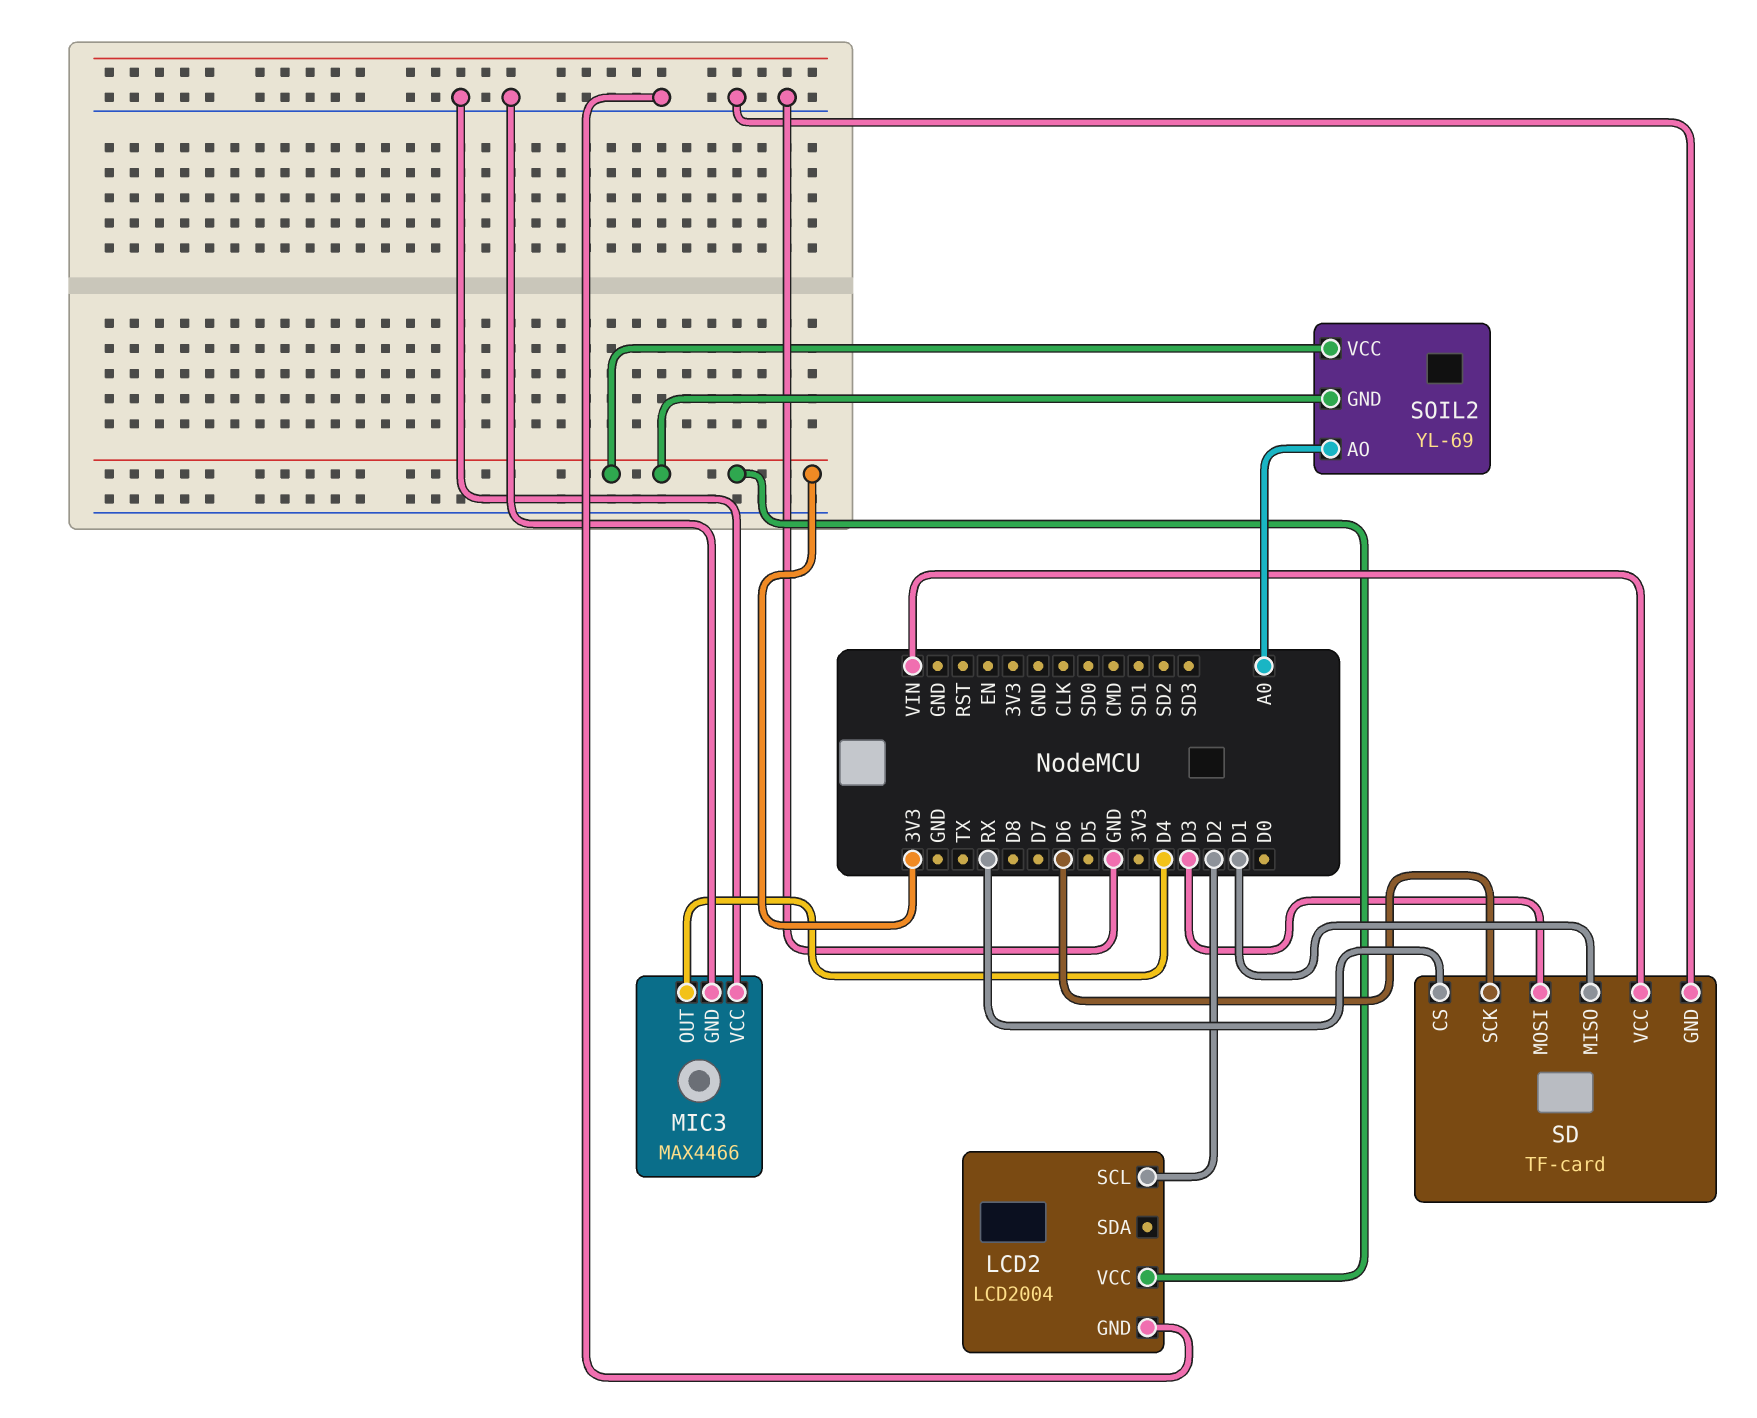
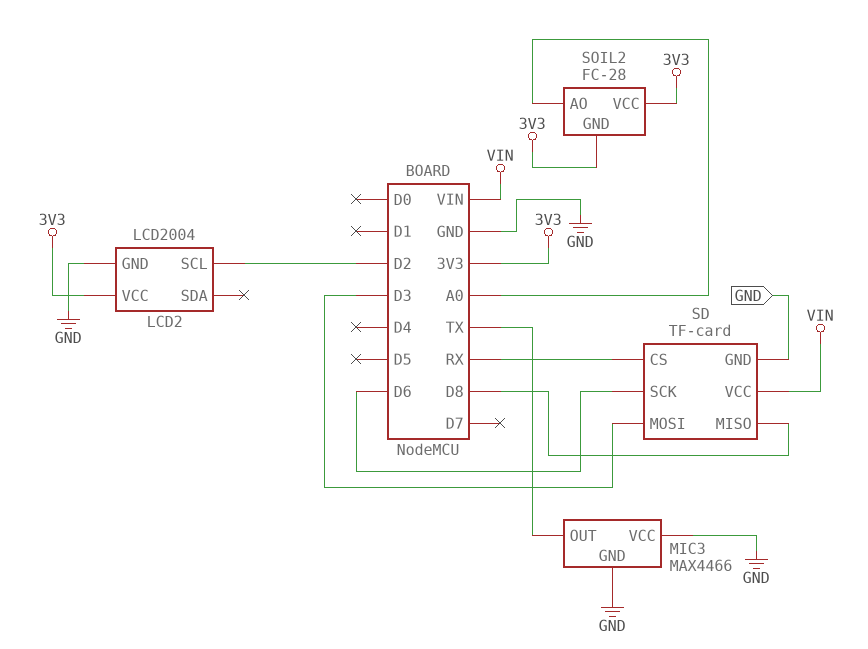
MIC3 pin OUT: D4 -> TX
SD pin MISO: D1 -> D8
SOIL2: YL-69 -> FC-28

